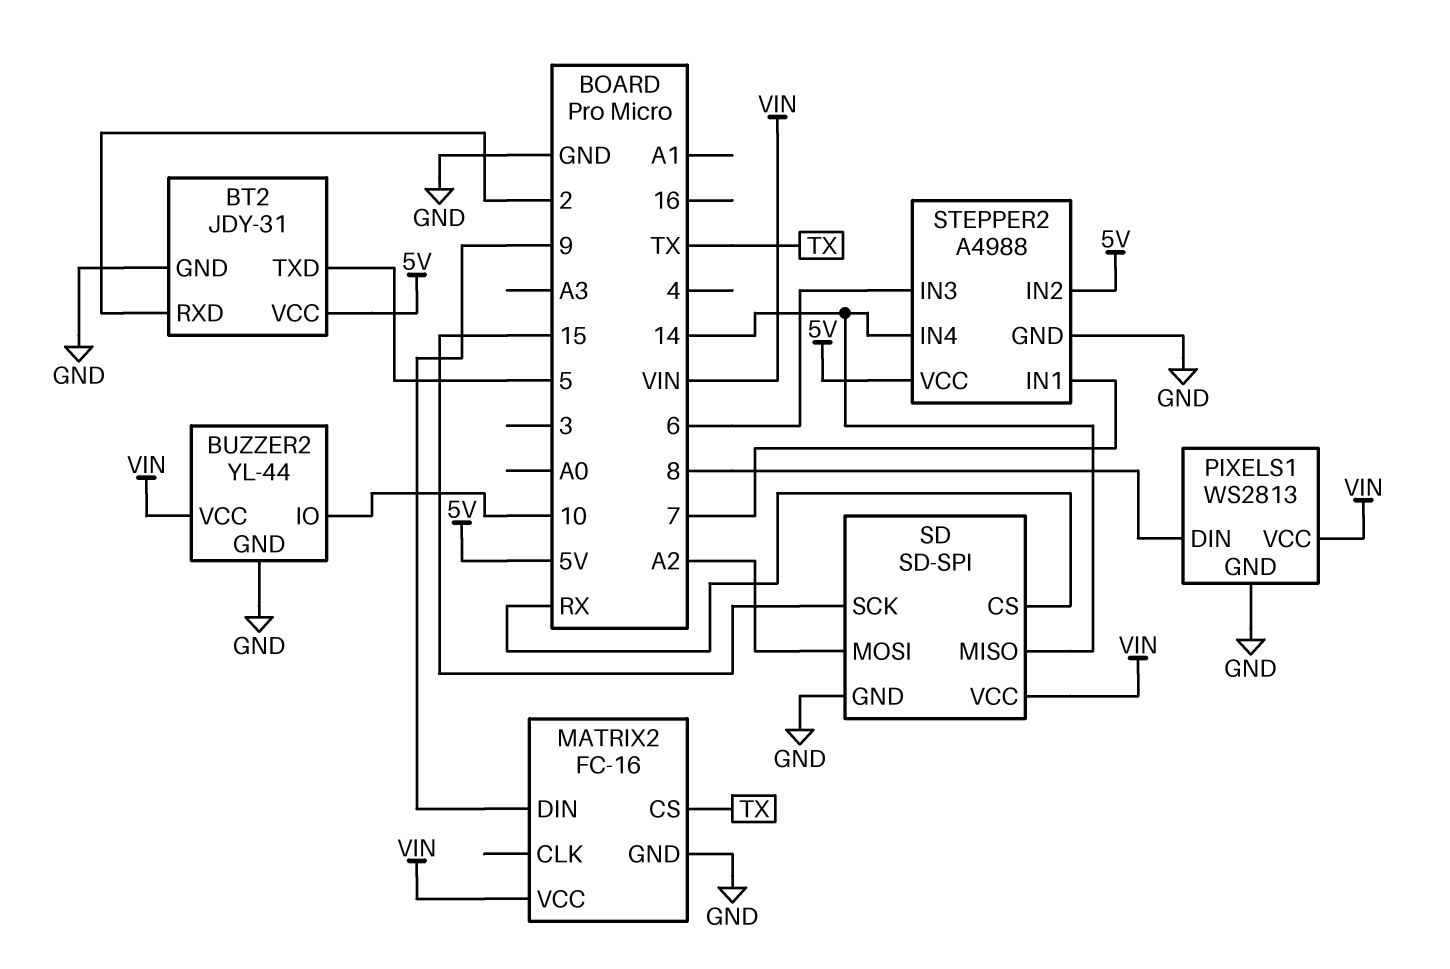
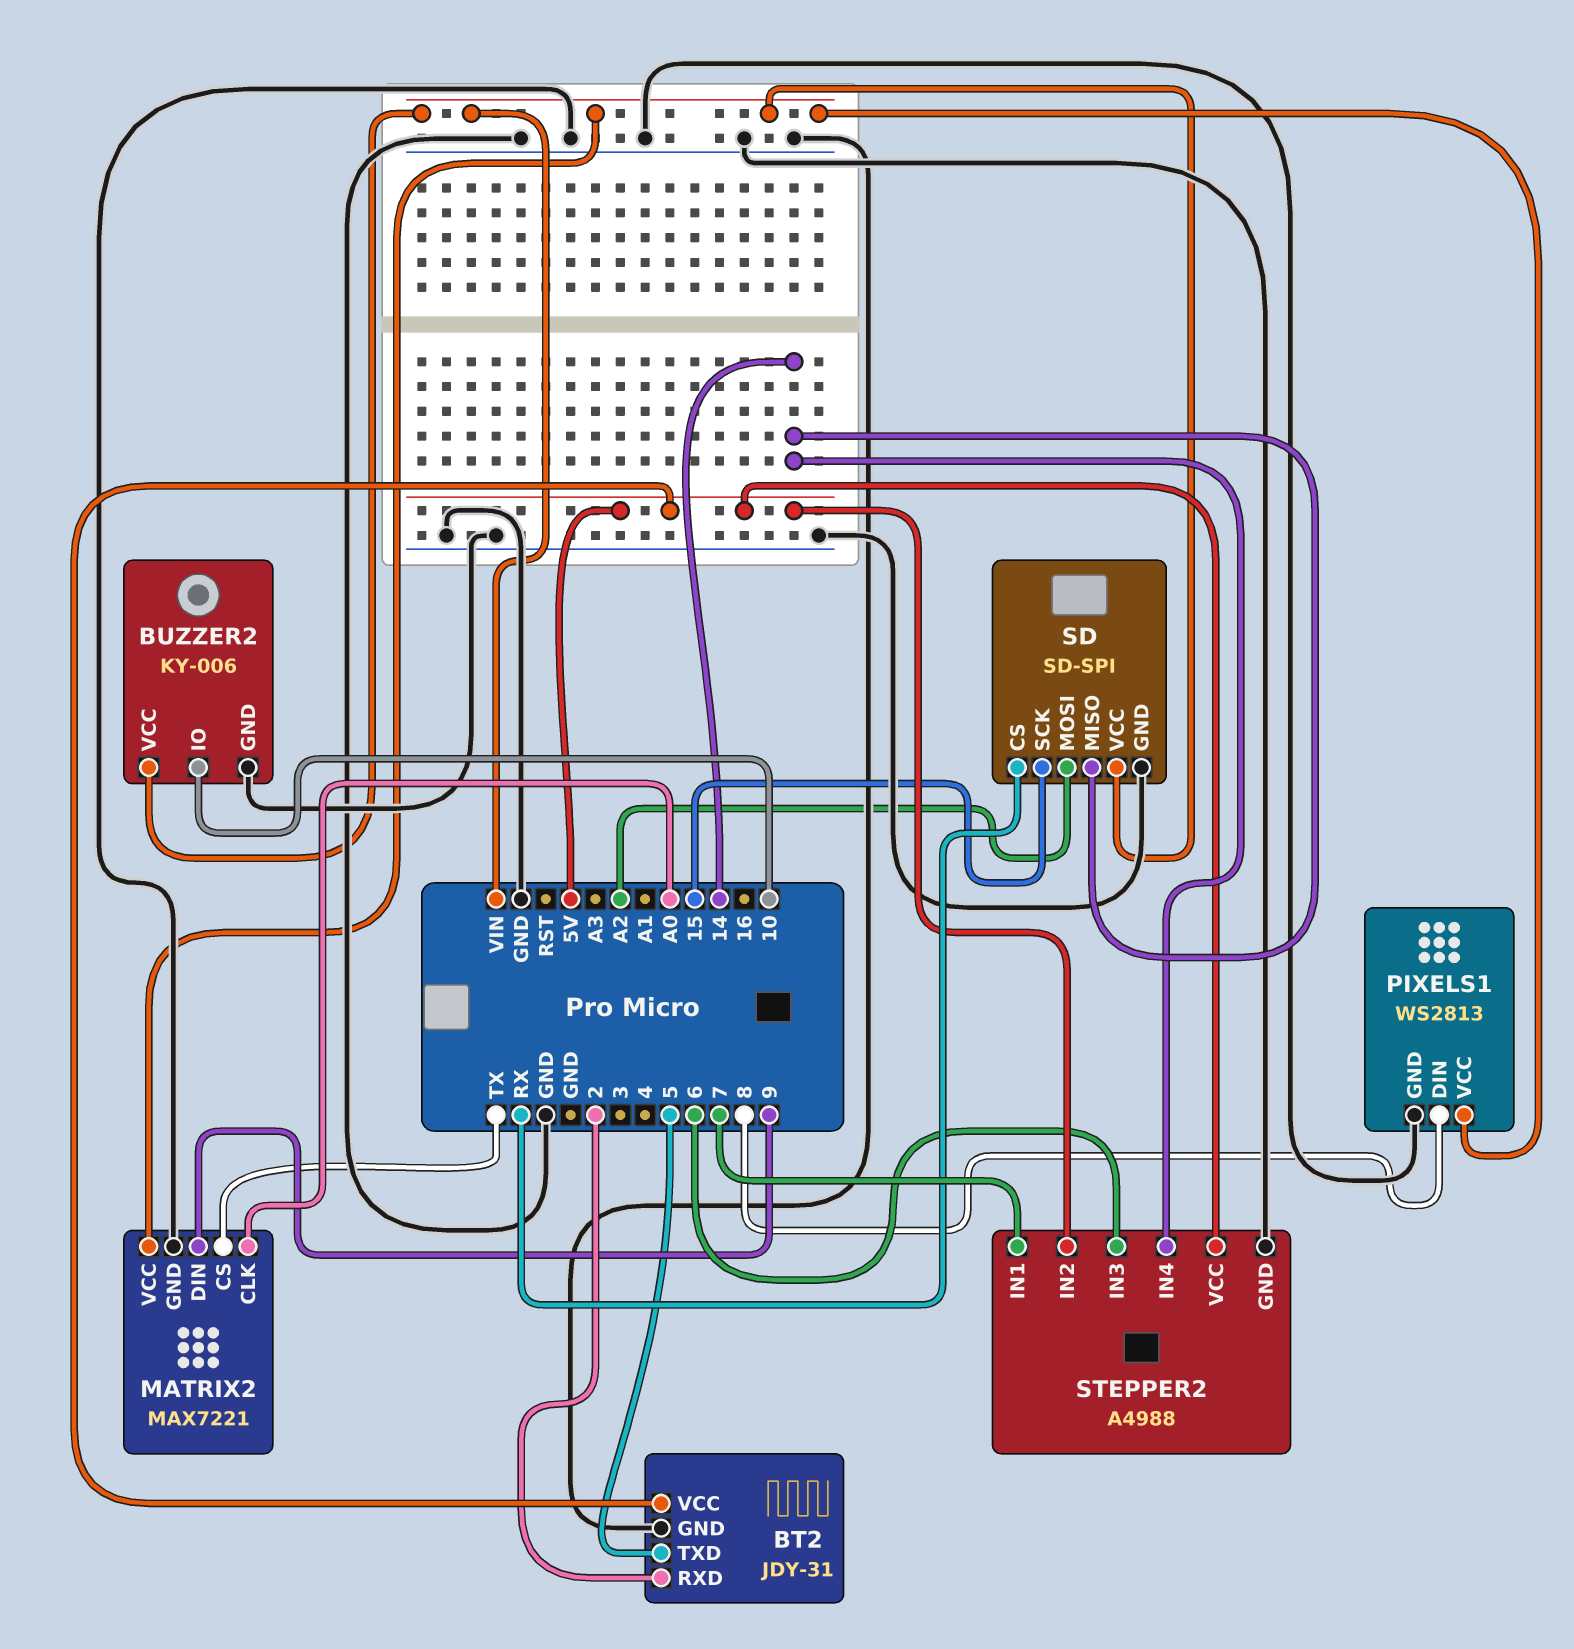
BUZZER2: YL-44 -> KY-006
MATRIX2: FC-16 -> MAX7221
MATRIX2 pin CLK: none -> A0

